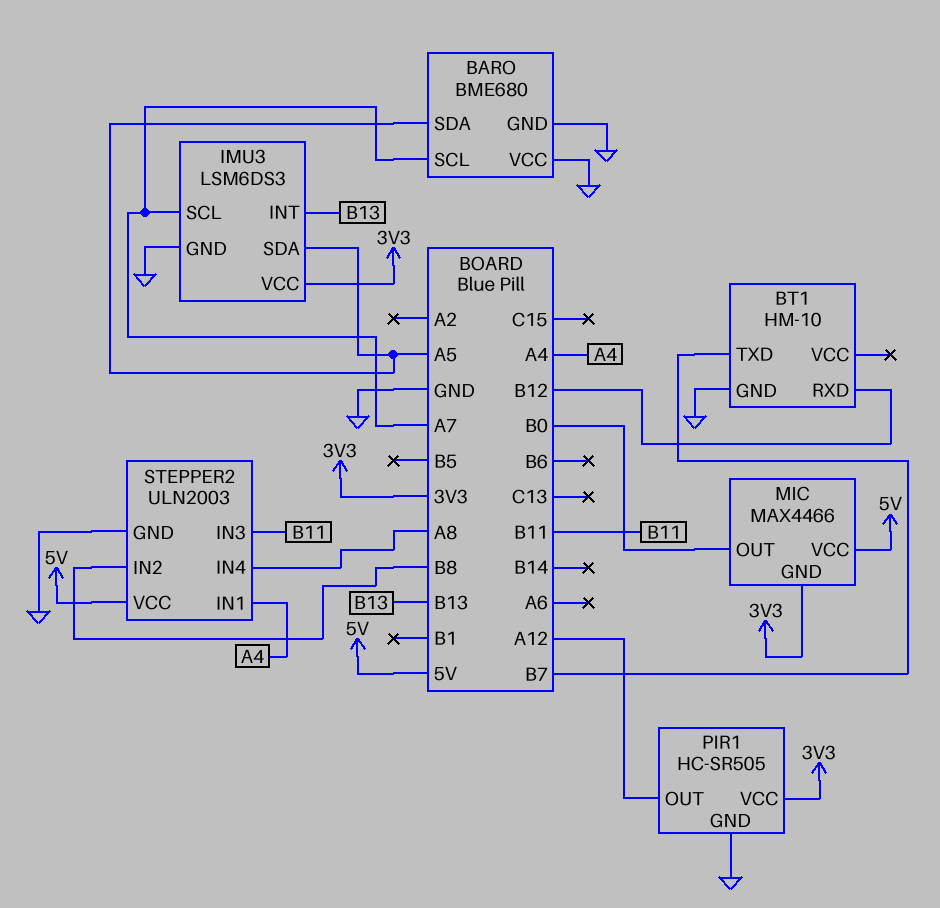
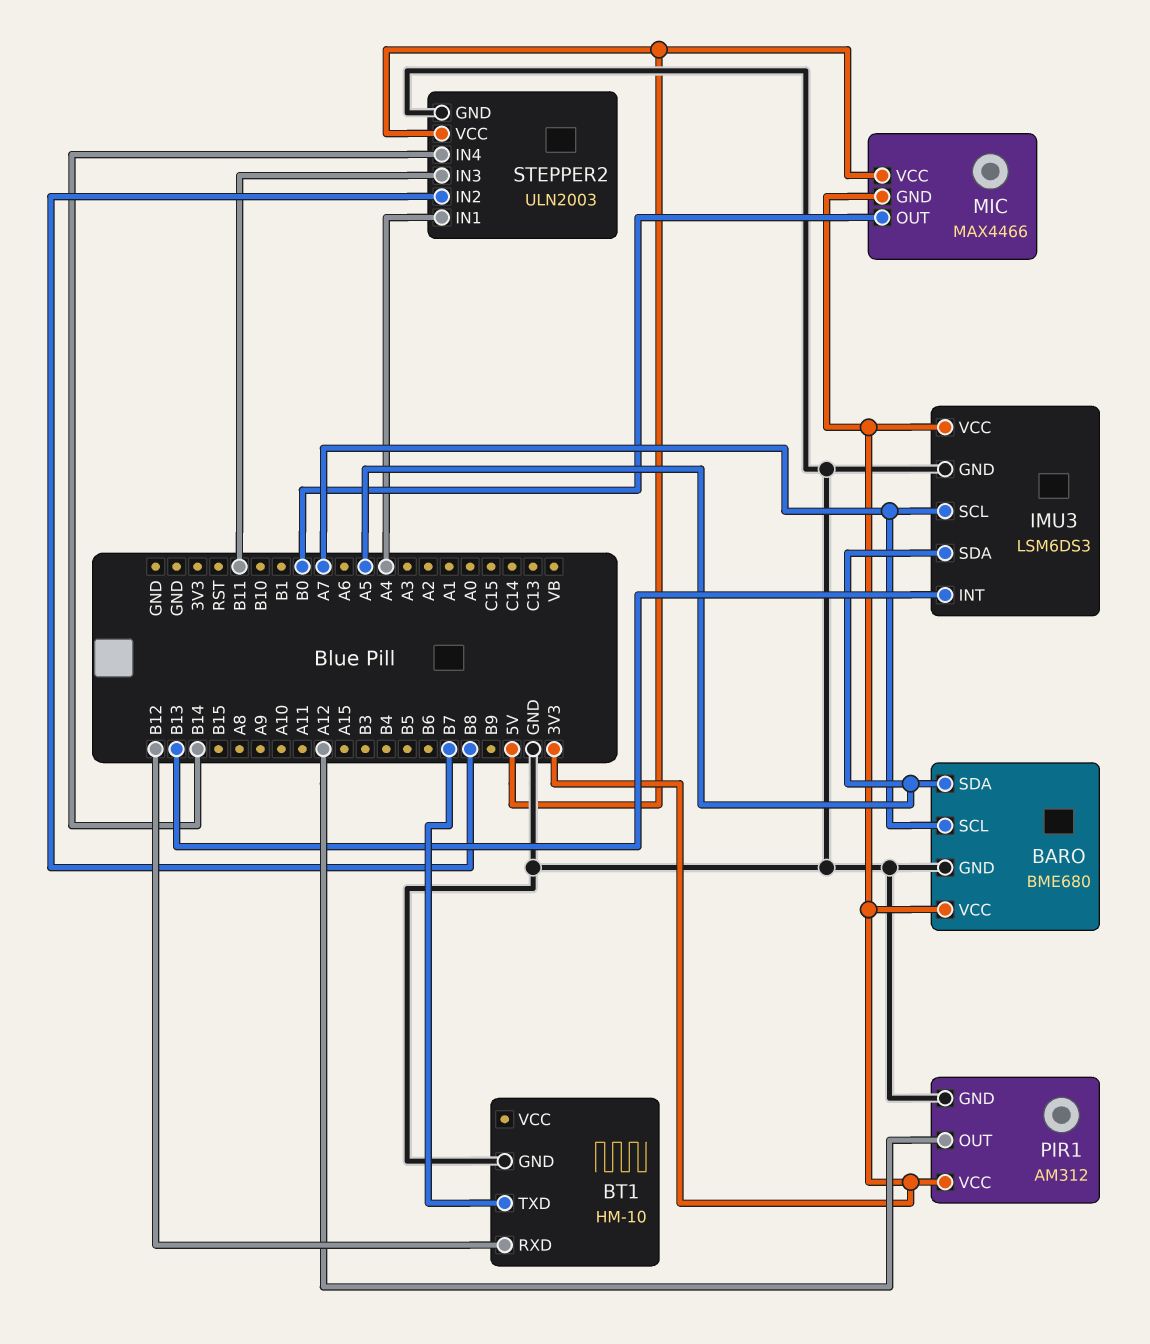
BARO pin VCC: GND -> 3V3
PIR1: HC-SR505 -> AM312
STEPPER2 pin IN4: A8 -> B14

